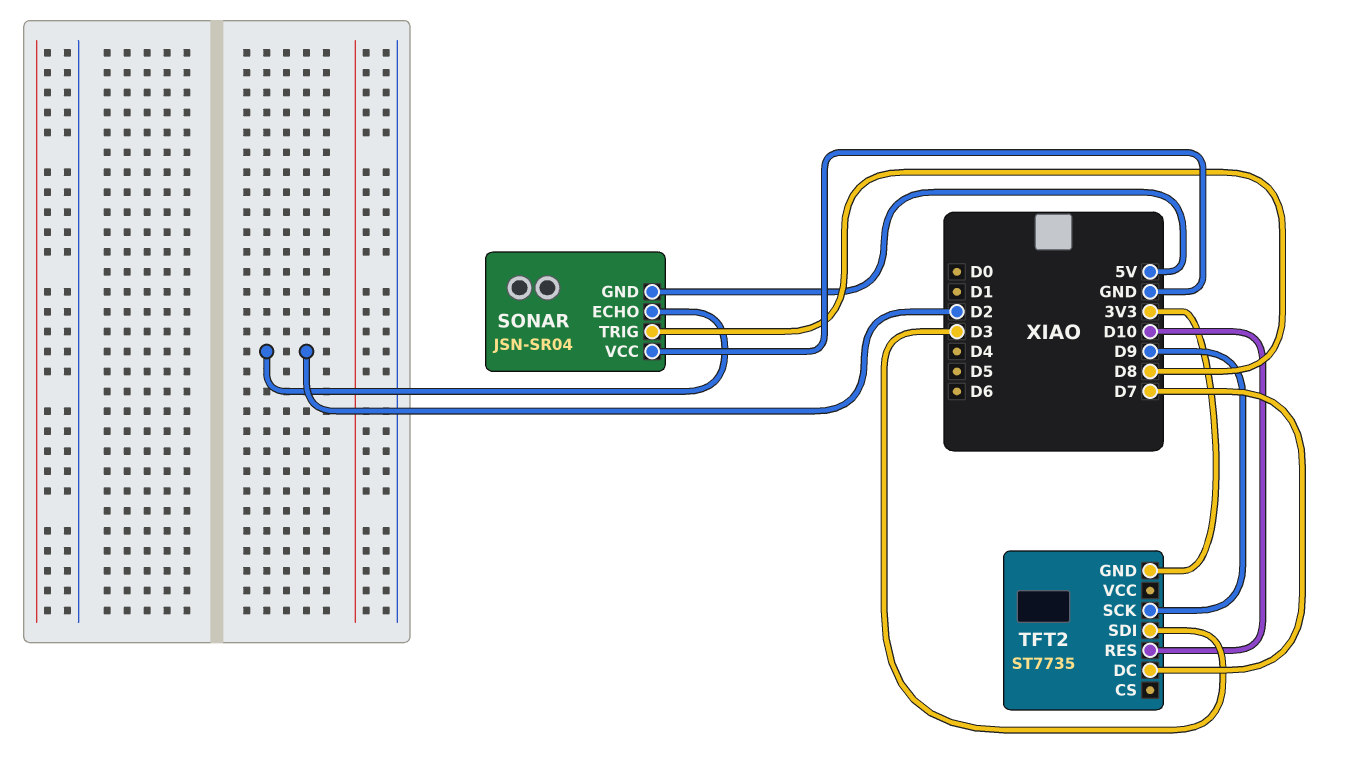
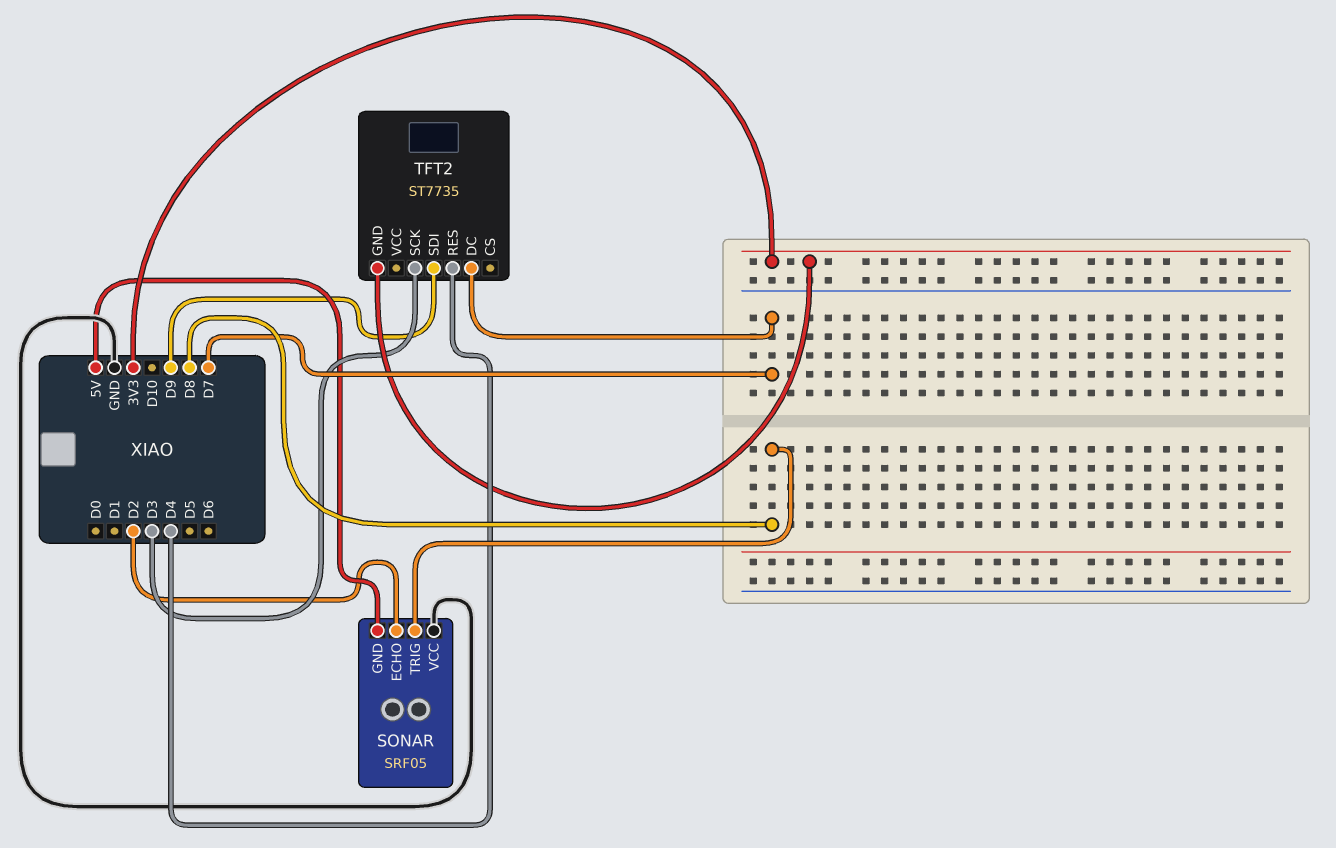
SONAR: JSN-SR04 -> SRF05
TFT2 pin RES: D10 -> D4
TFT2 pin SCK: D9 -> D3
TFT2 pin SDI: D3 -> D9

